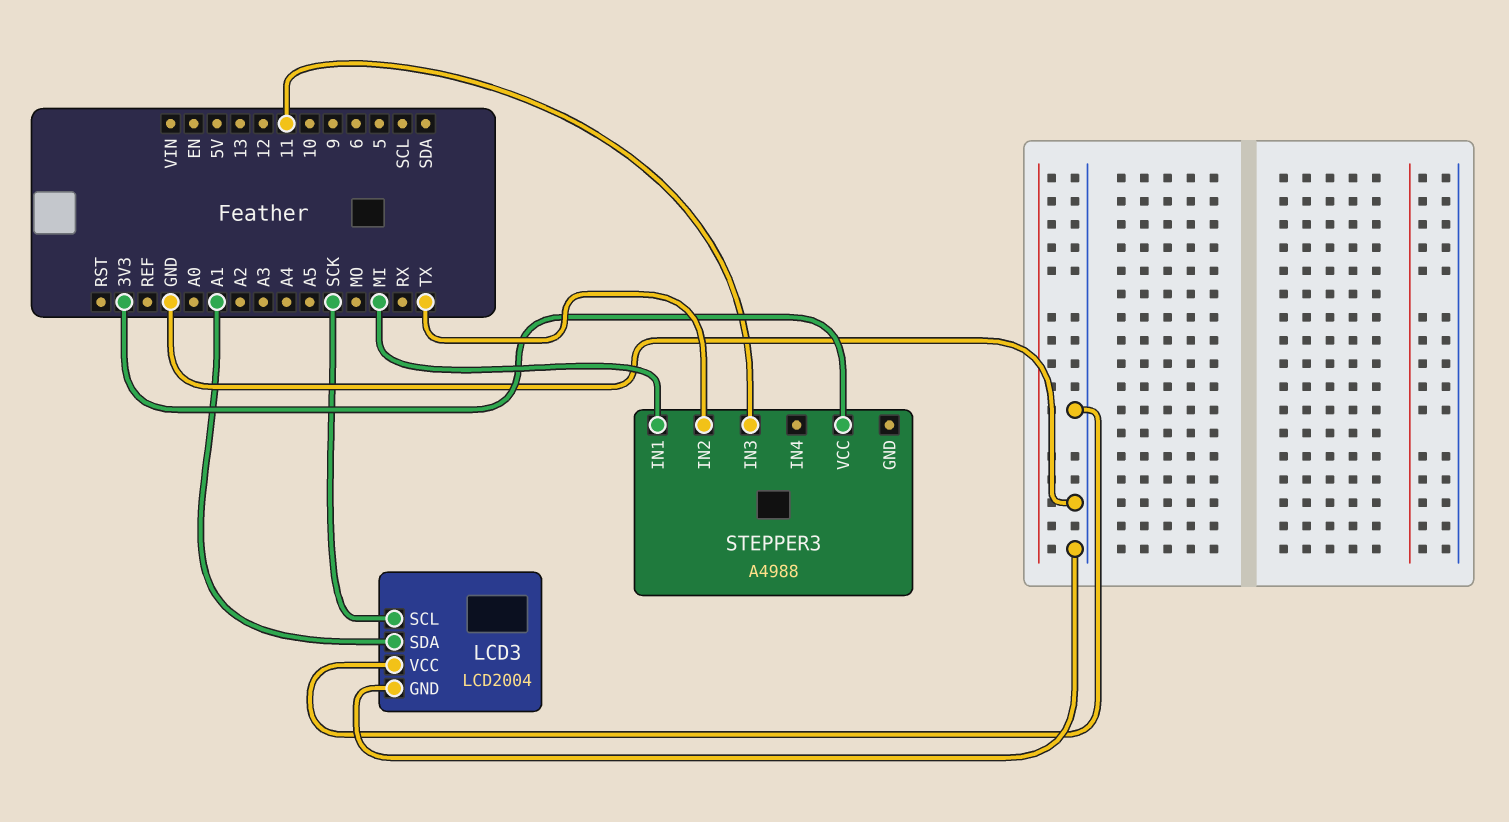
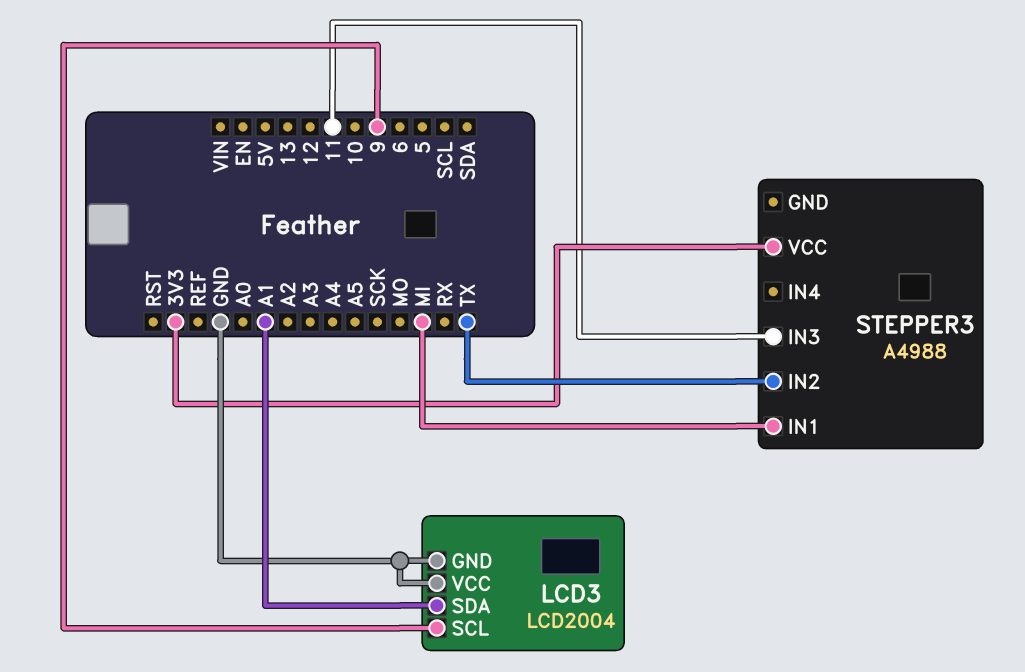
LCD3 pin SCL: SCK -> 9

